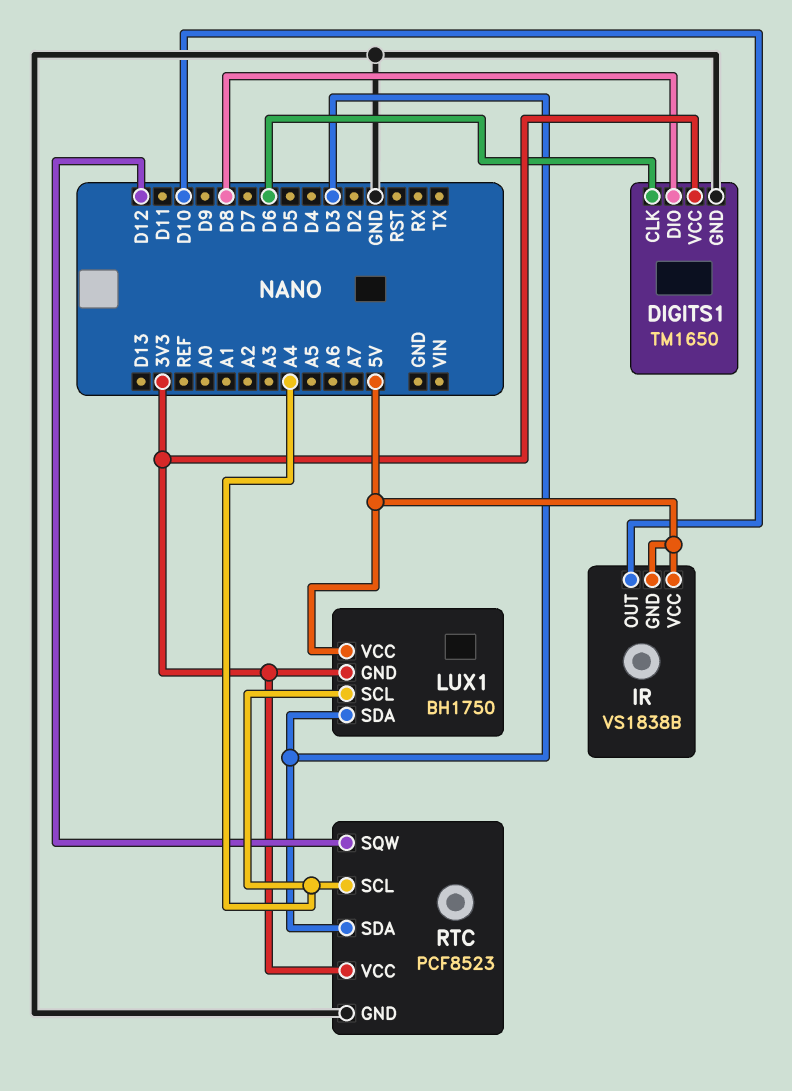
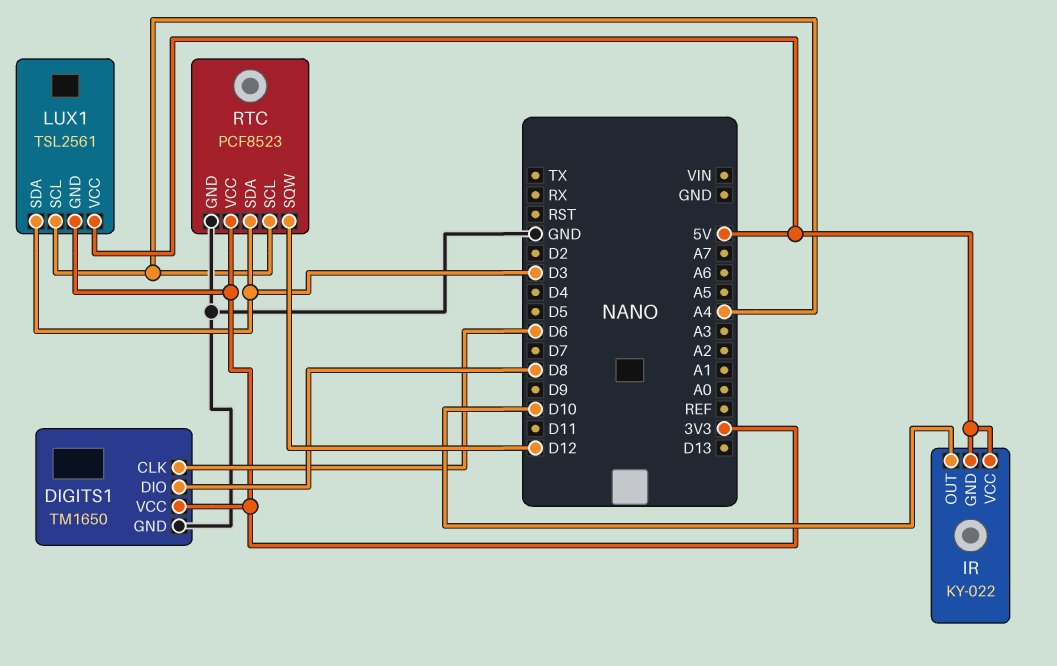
IR: VS1838B -> KY-022
LUX1: BH1750 -> TSL2561

